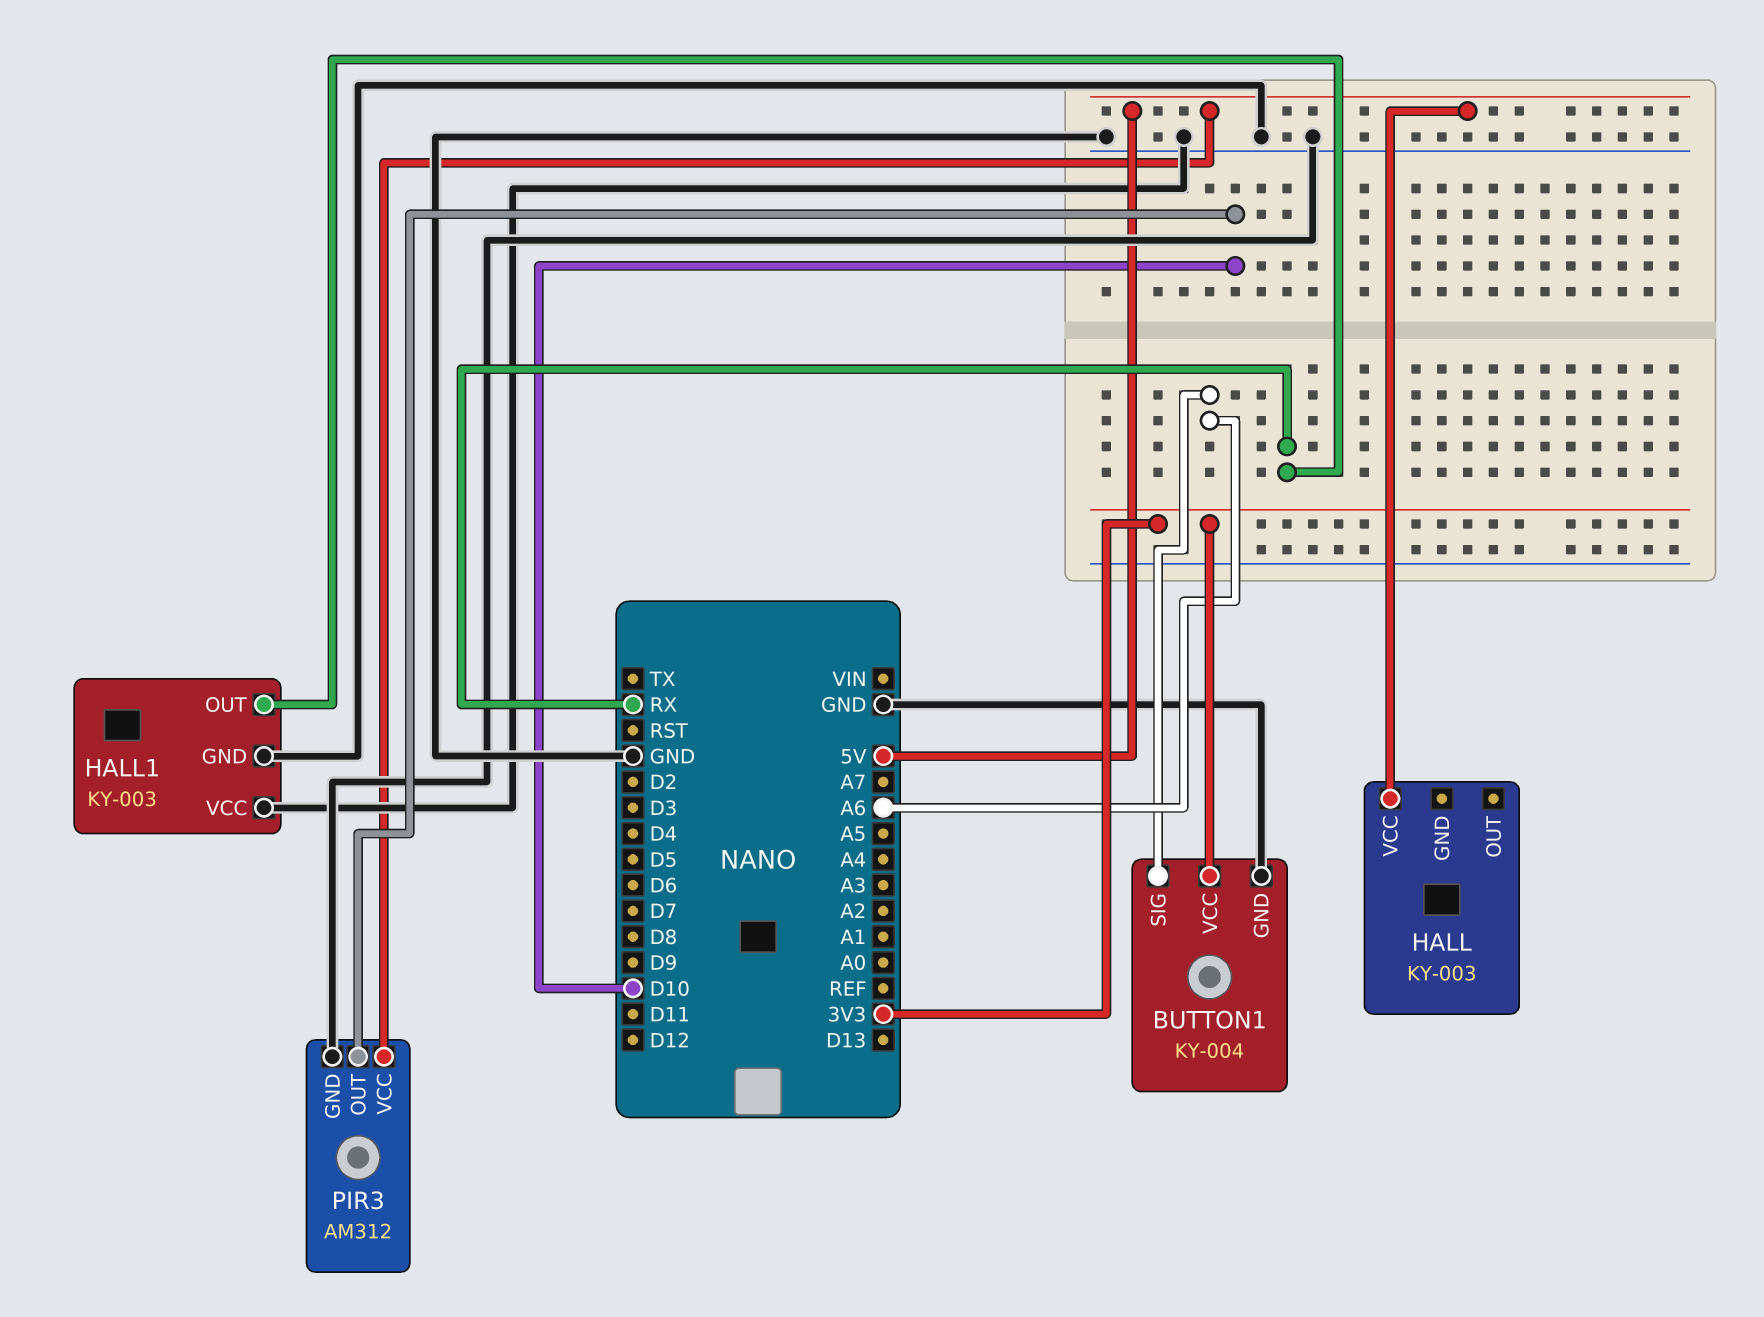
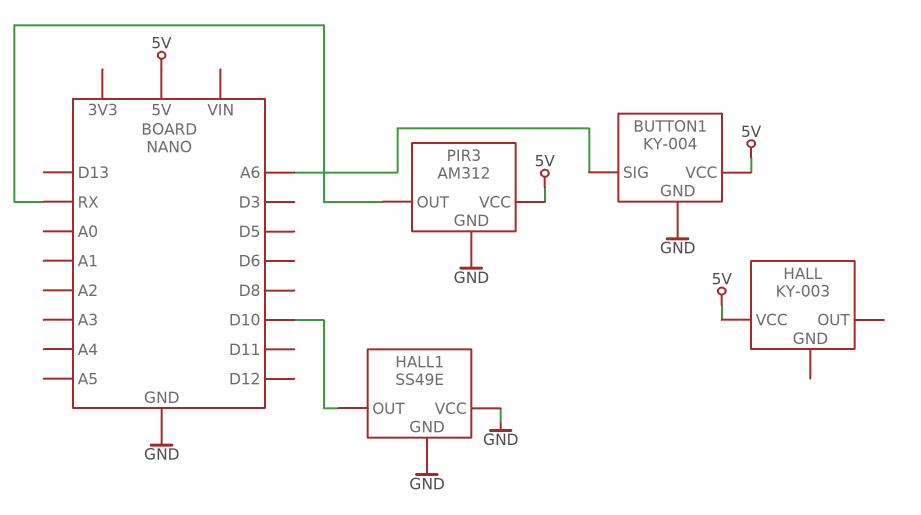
BUTTON1 pin VCC: 3V3 -> 5V
HALL1: KY-003 -> SS49E
HALL1 pin OUT: RX -> D10
PIR3 pin OUT: D10 -> RX

